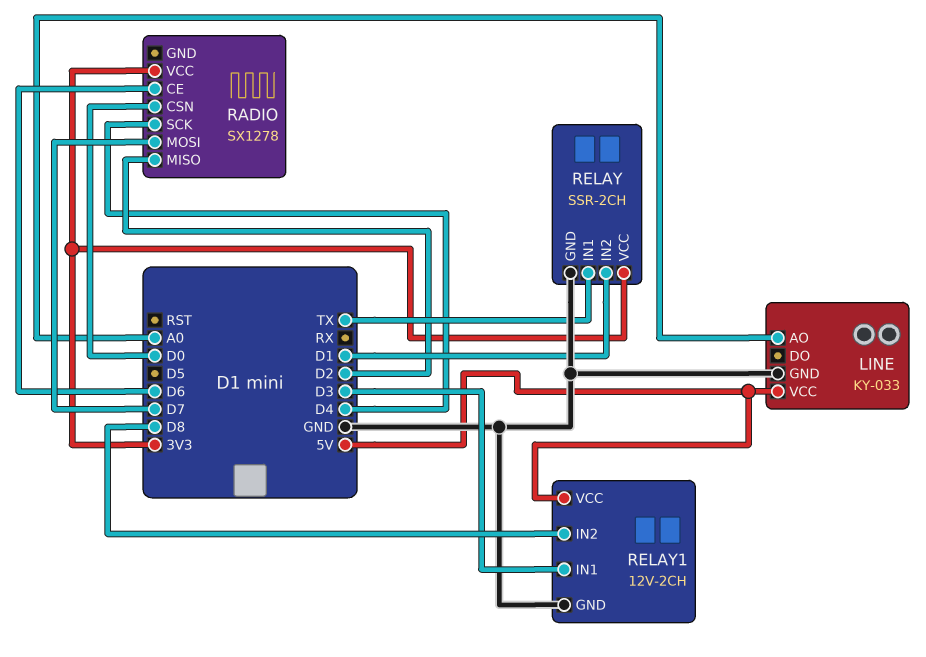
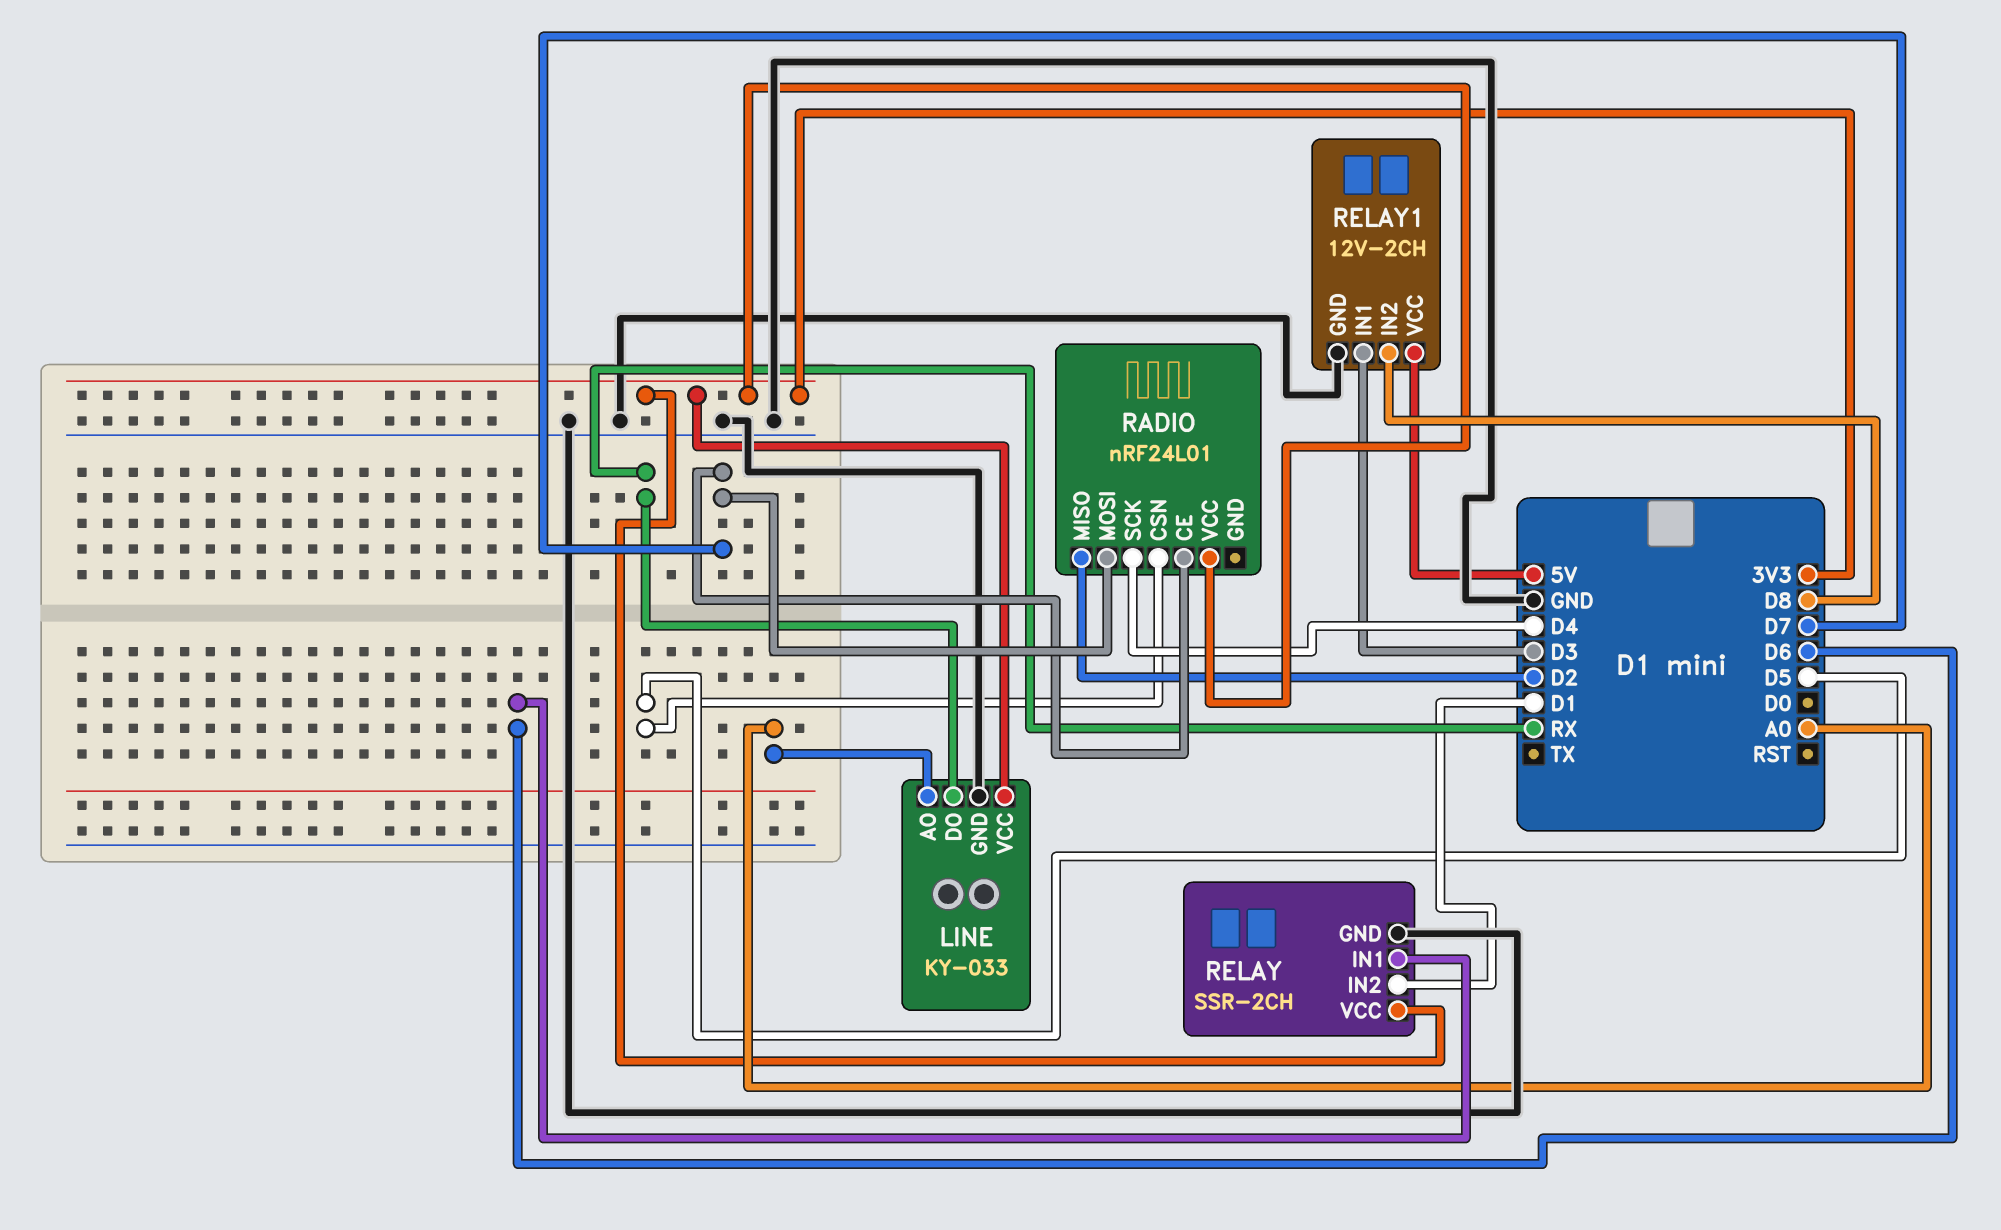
LINE pin DO: none -> RX
LINE pin VCC: 5V -> 3V3
RADIO: SX1278 -> nRF24L01
RADIO pin CE: D6 -> D7
RADIO pin CSN: D0 -> D5
RELAY pin IN1: TX -> D6

